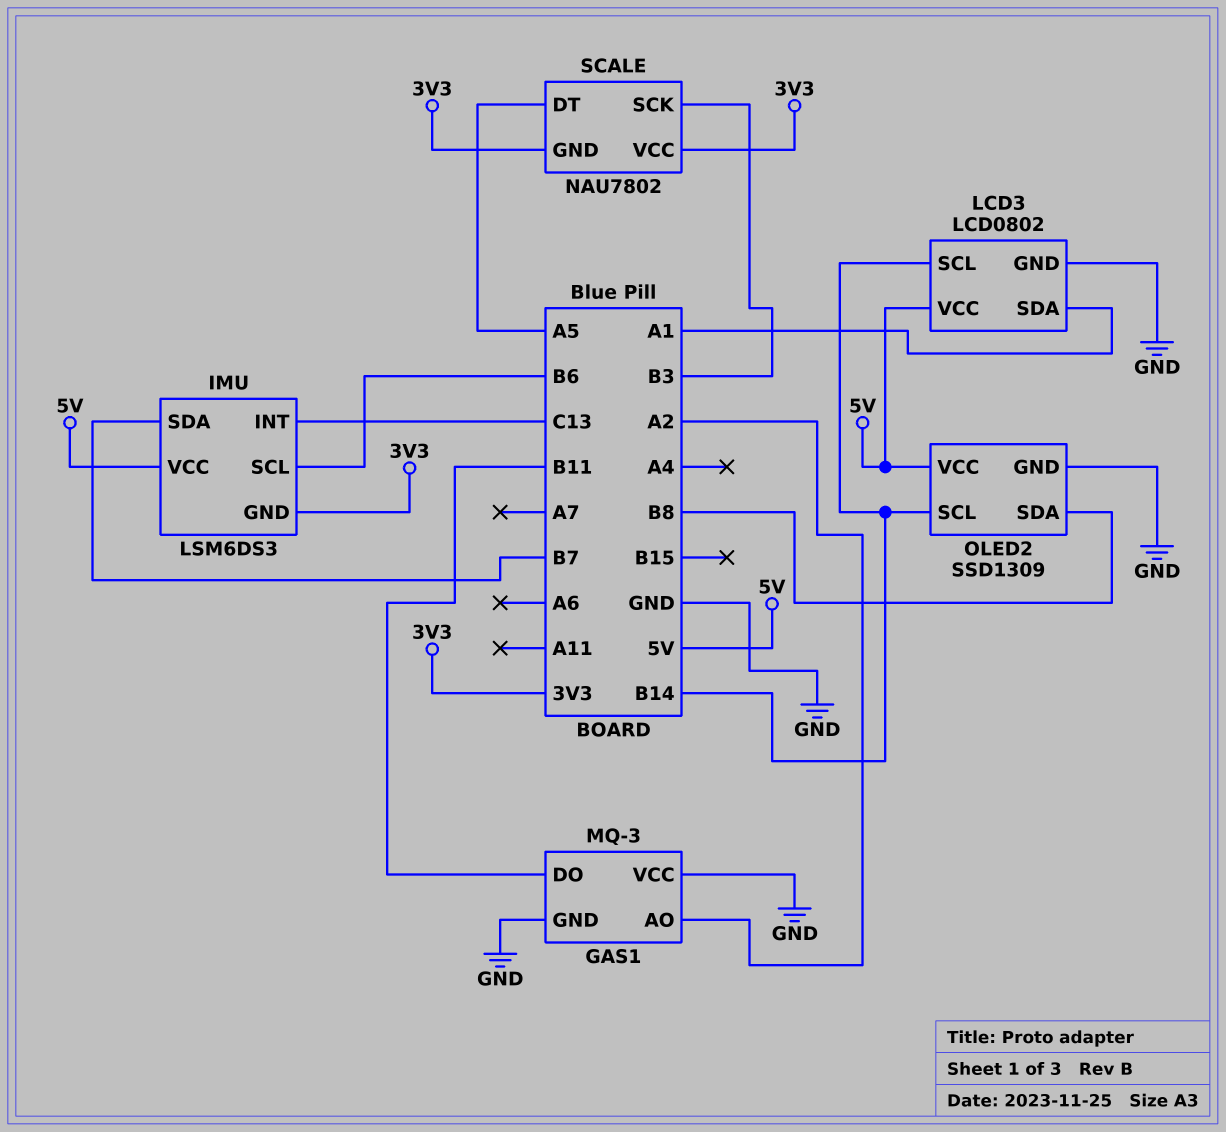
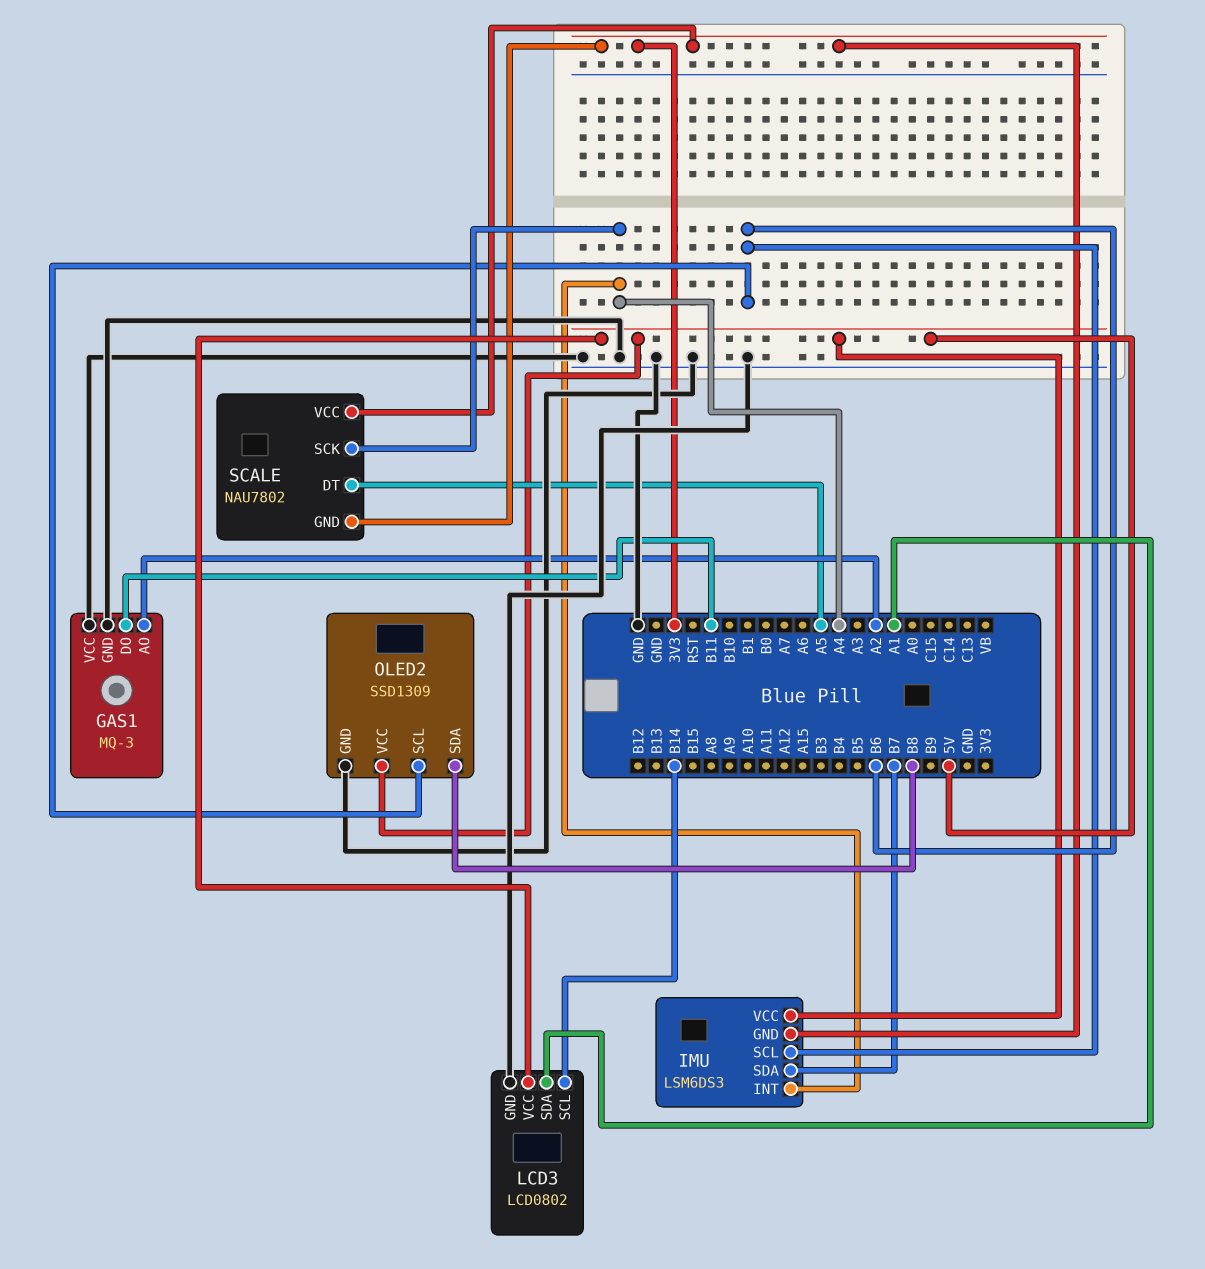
IMU pin INT: C13 -> A4
OLED2 pin SCL: B14 -> B6
SCALE pin SCK: B3 -> A4

